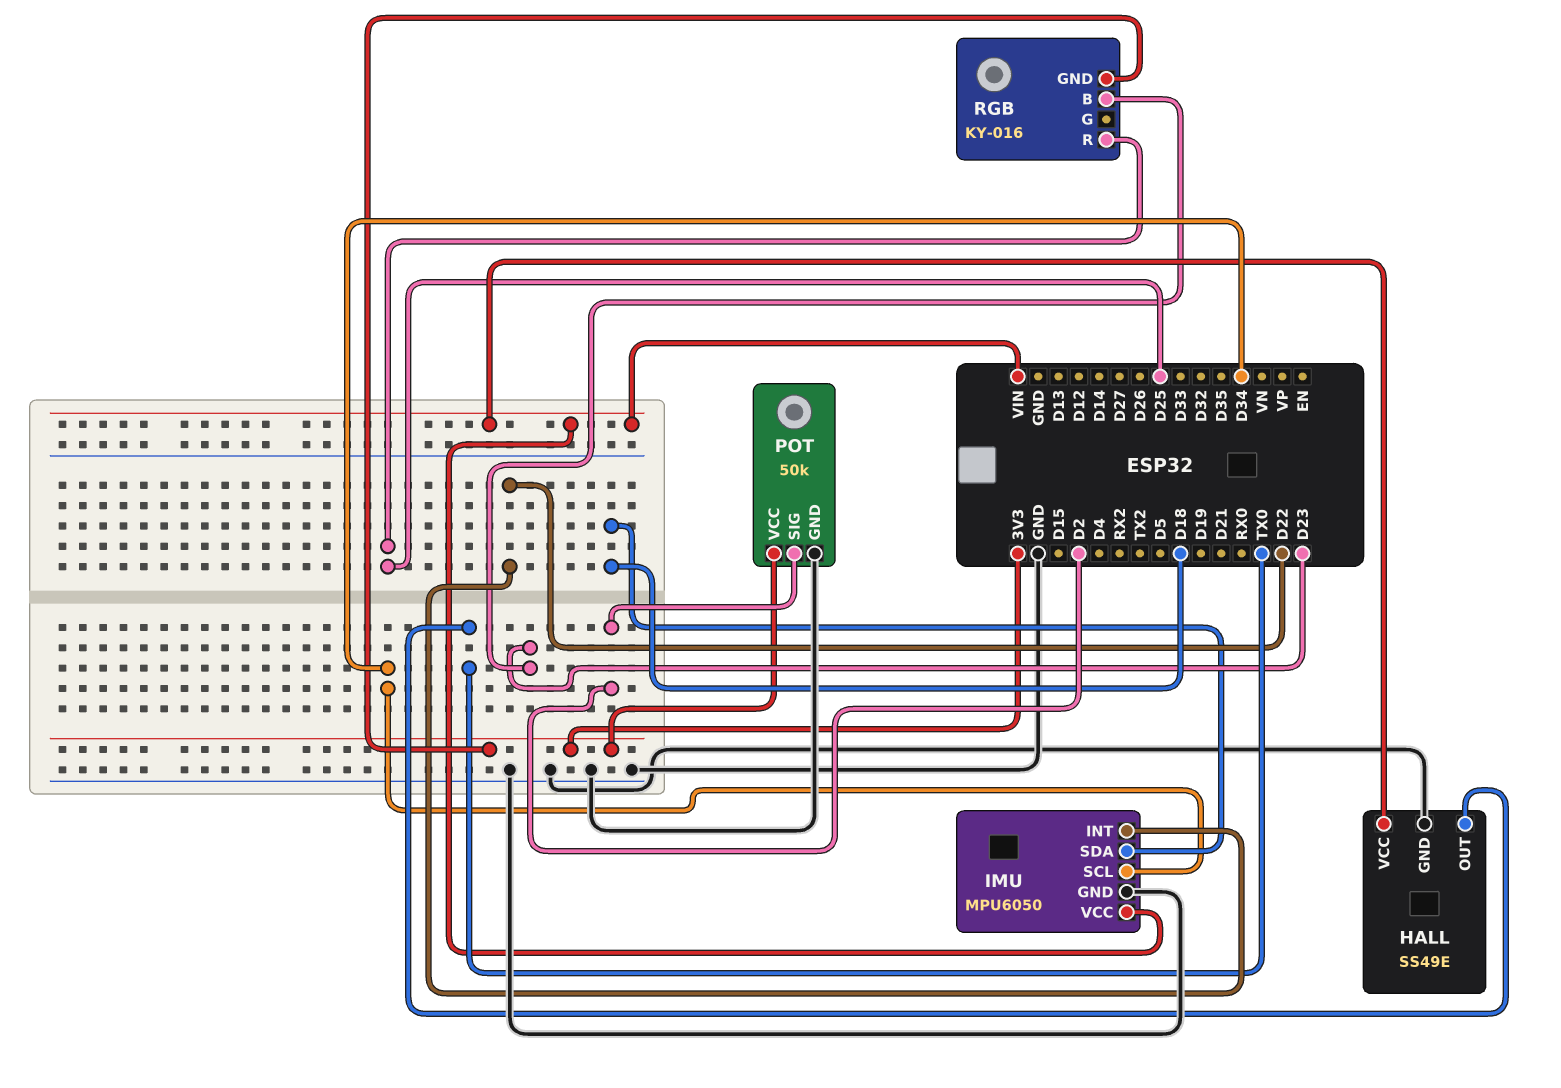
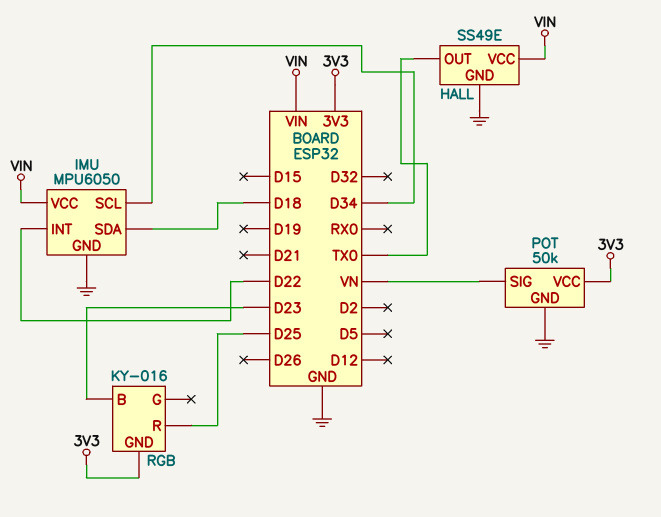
POT pin SIG: D2 -> VN

